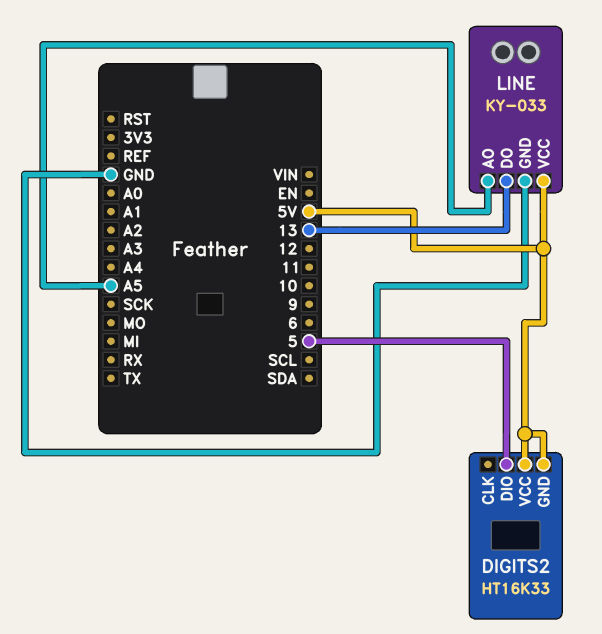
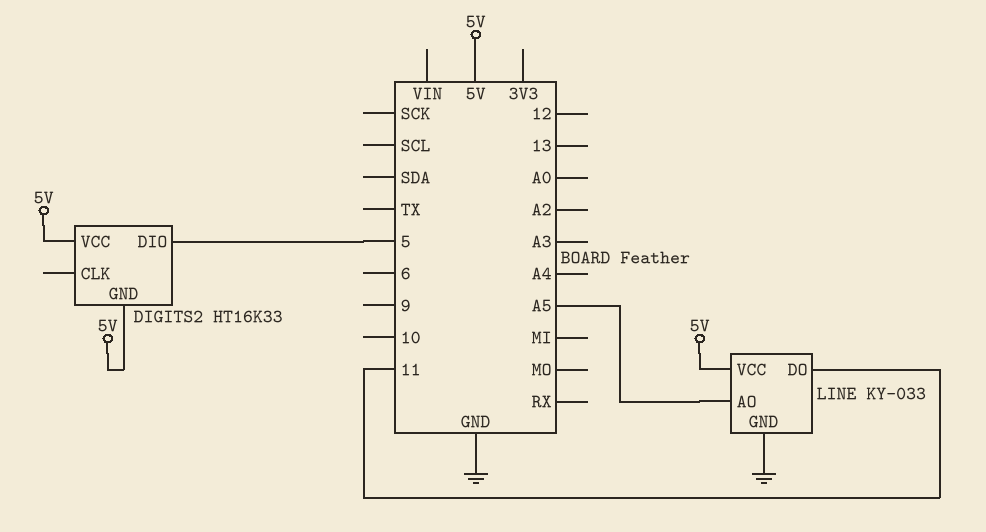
LINE pin DO: 13 -> 11

